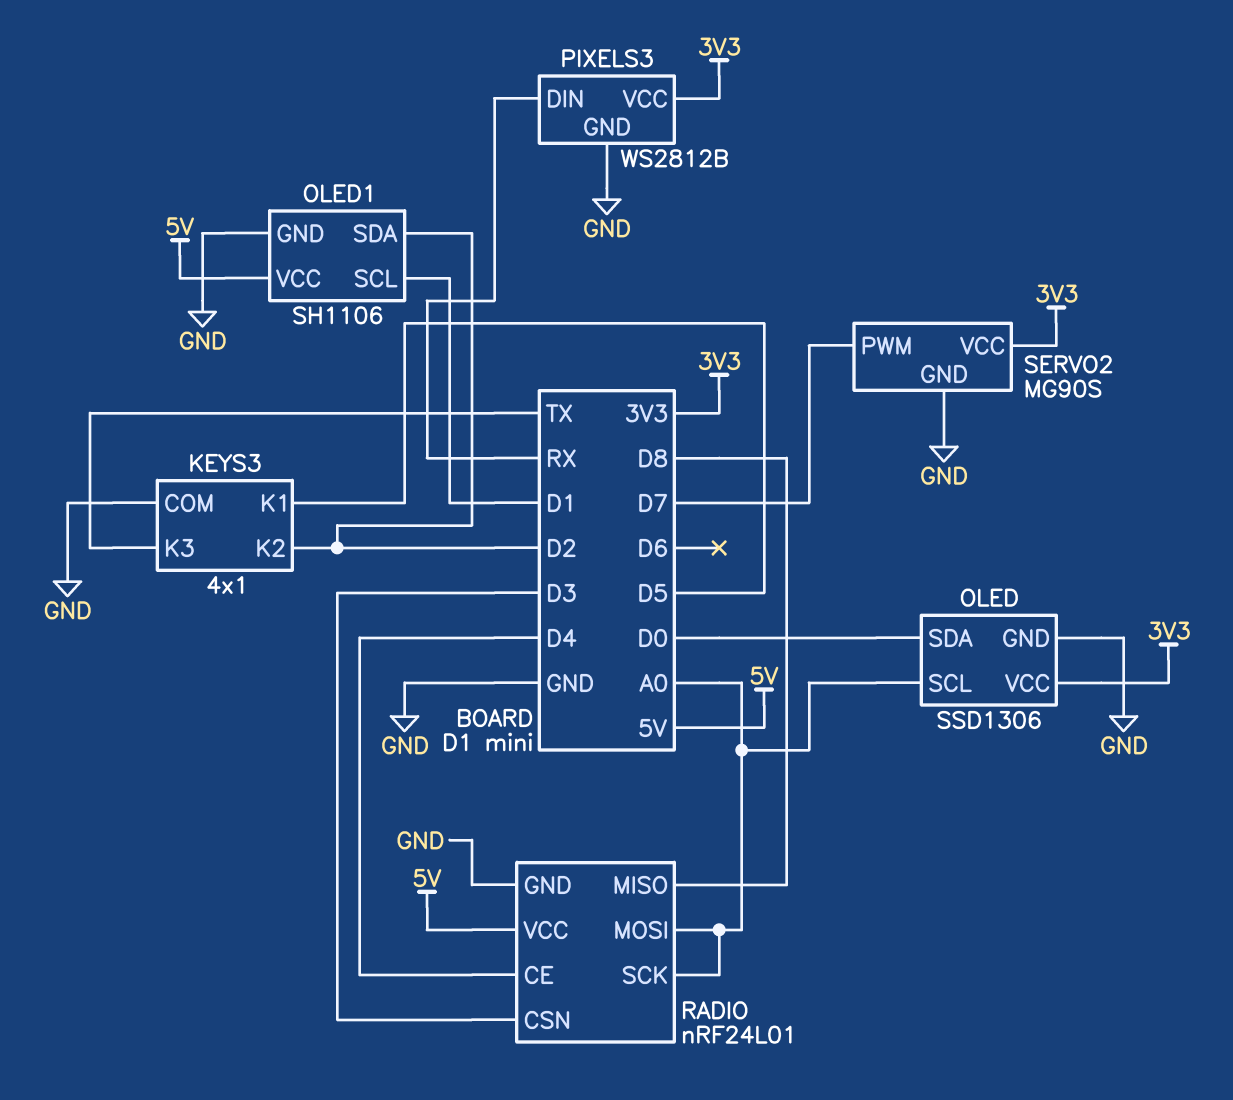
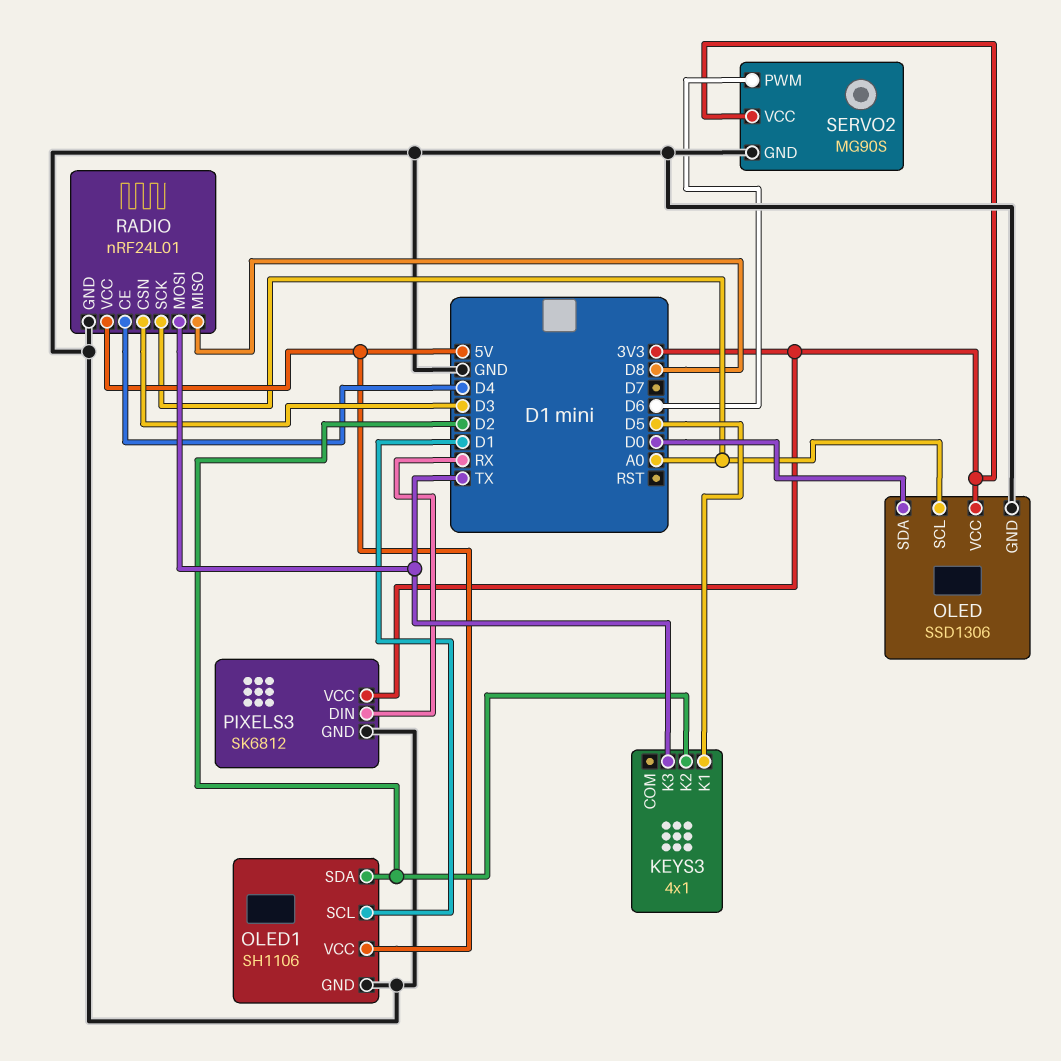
KEYS3 pin COM: GND -> none
PIXELS3: WS2812B -> SK6812
RADIO pin MOSI: A0 -> TX
SERVO2 pin PWM: D7 -> D6

